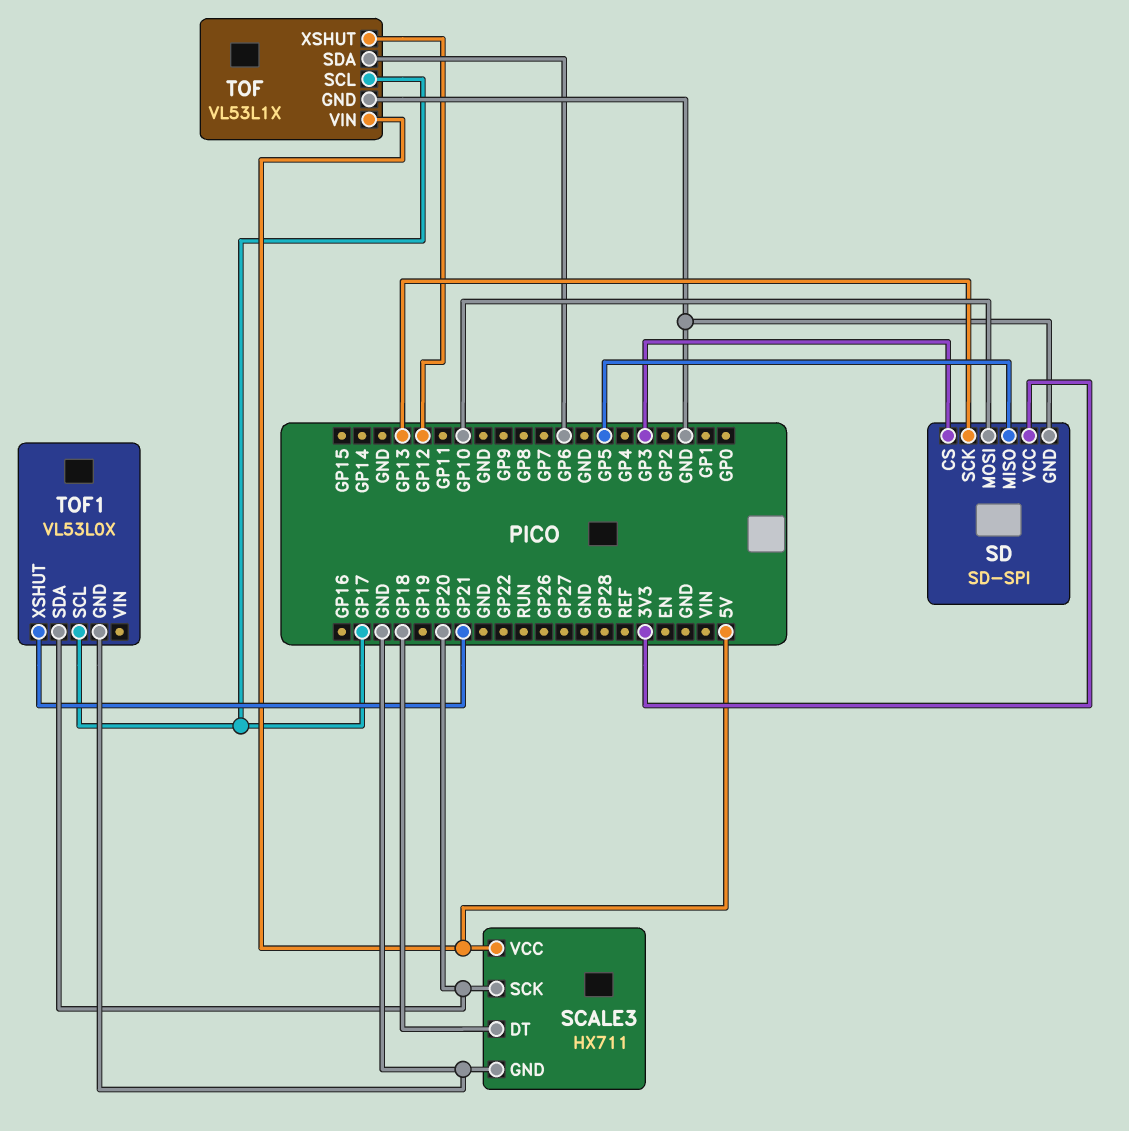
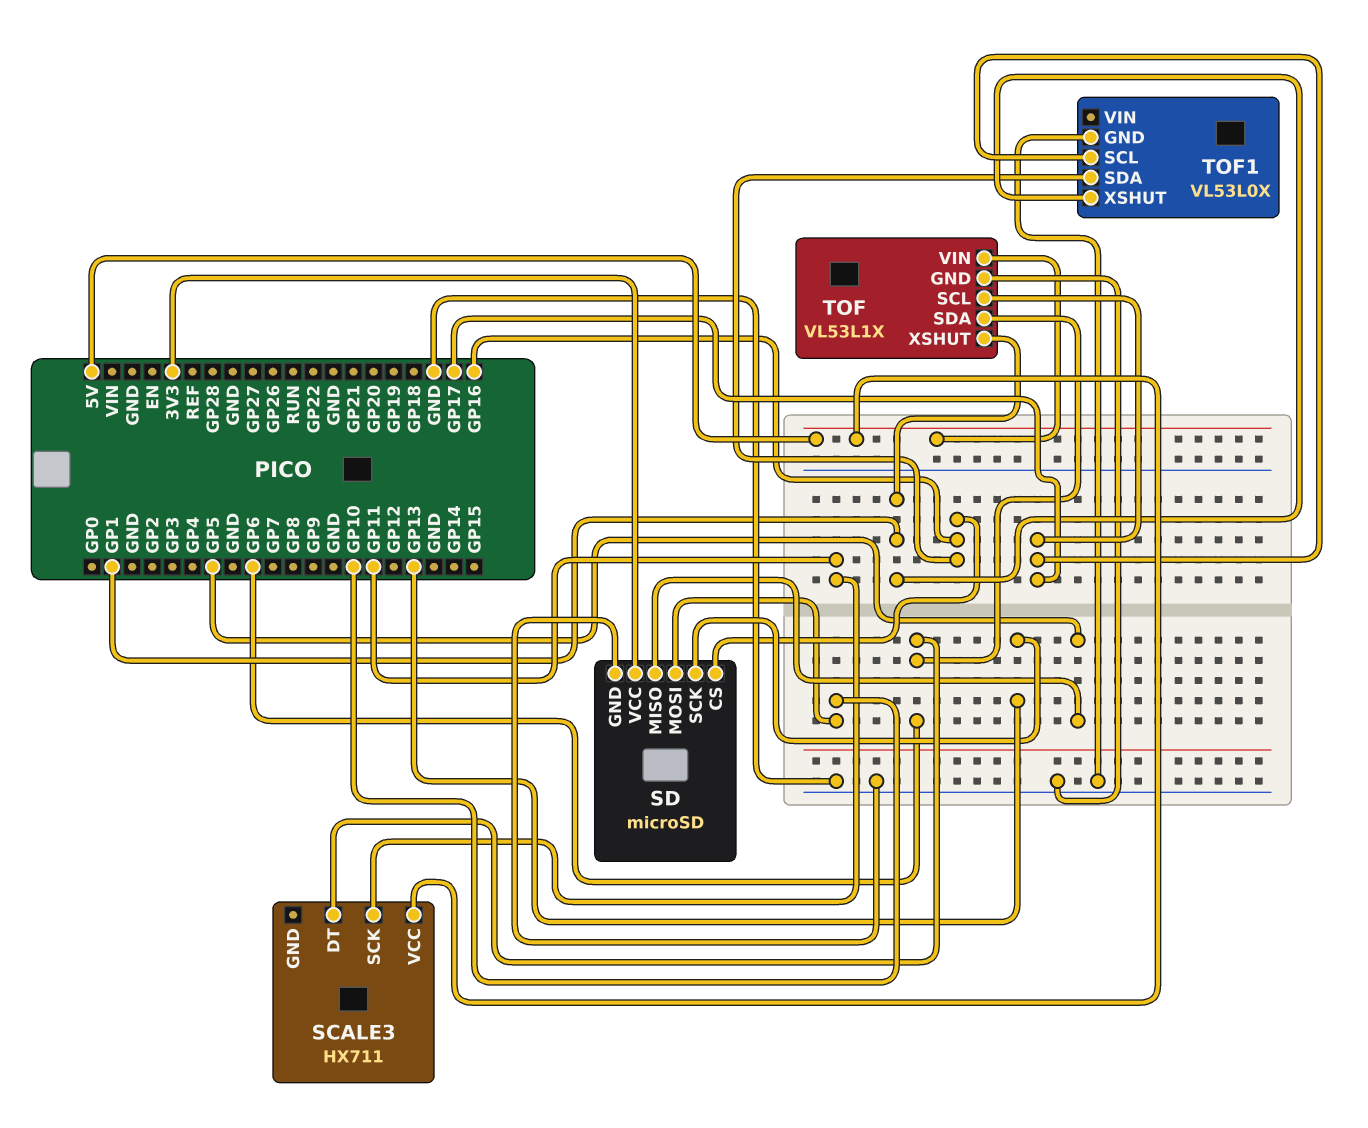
SCALE3 pin DT: GP18 -> GP6
SCALE3 pin GND: GND -> none
SCALE3 pin SCK: GP20 -> GP11
SD: SD-SPI -> microSD
SD pin CS: GP3 -> GP16
TOF pin XSHUT: GP12 -> GP1
TOF1 pin SDA: GP20 -> GP16
TOF1 pin XSHUT: GP21 -> GP1

